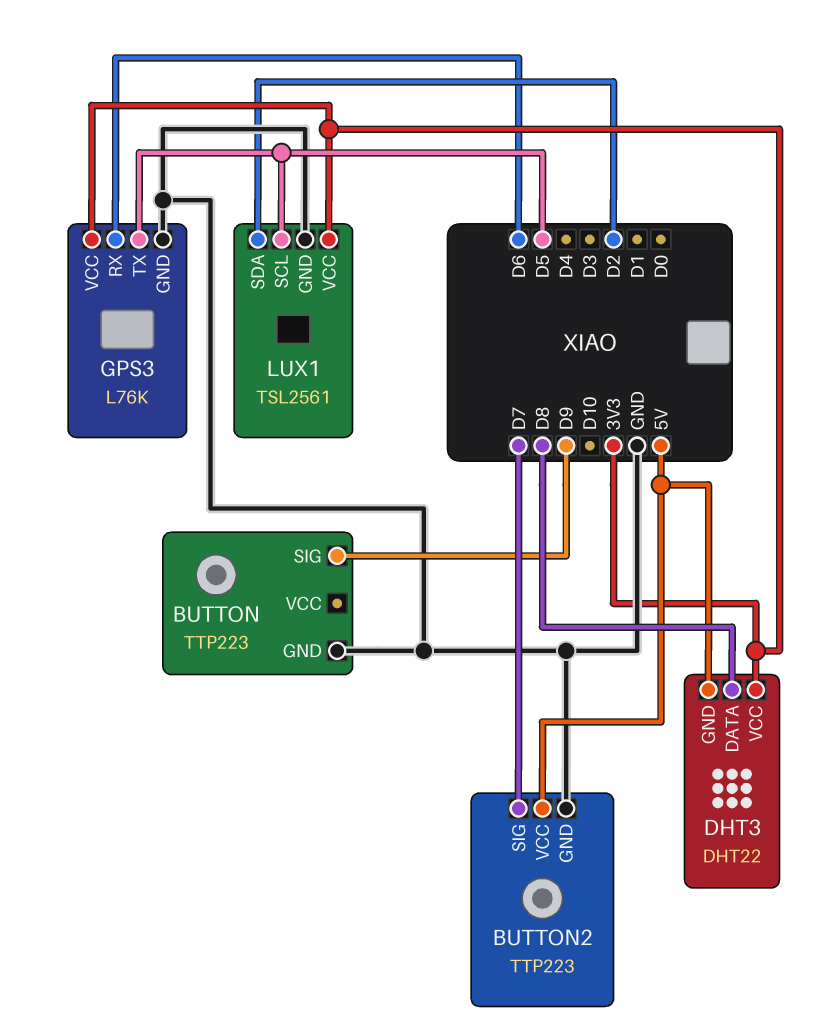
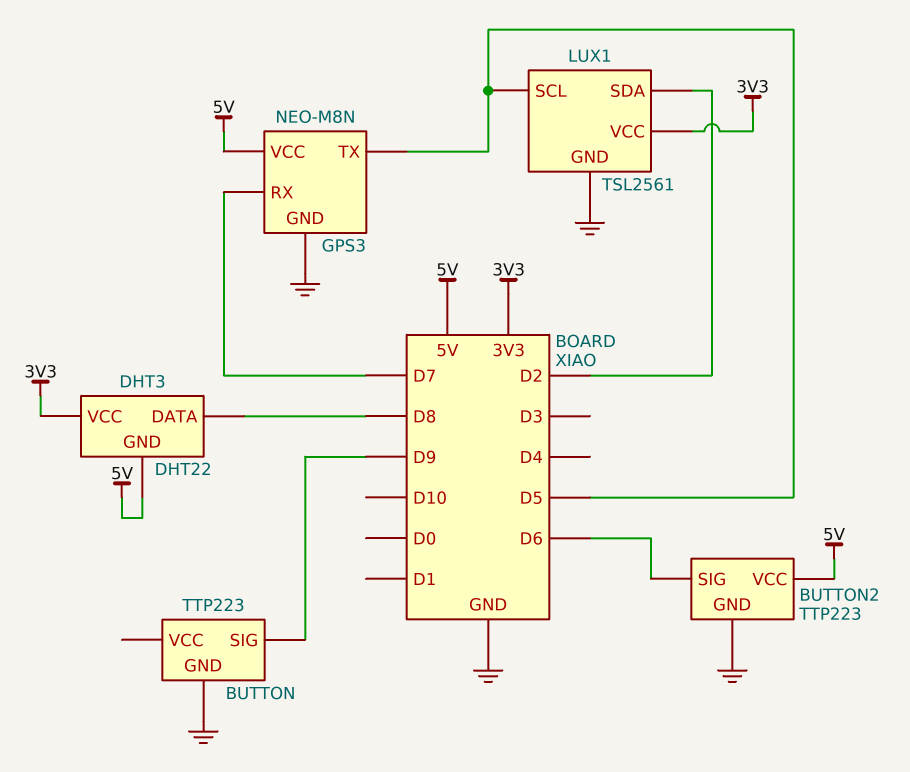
BUTTON2 pin SIG: D7 -> D6
GPS3: L76K -> NEO-M8N
GPS3 pin RX: D6 -> D7
GPS3 pin VCC: 3V3 -> 5V

